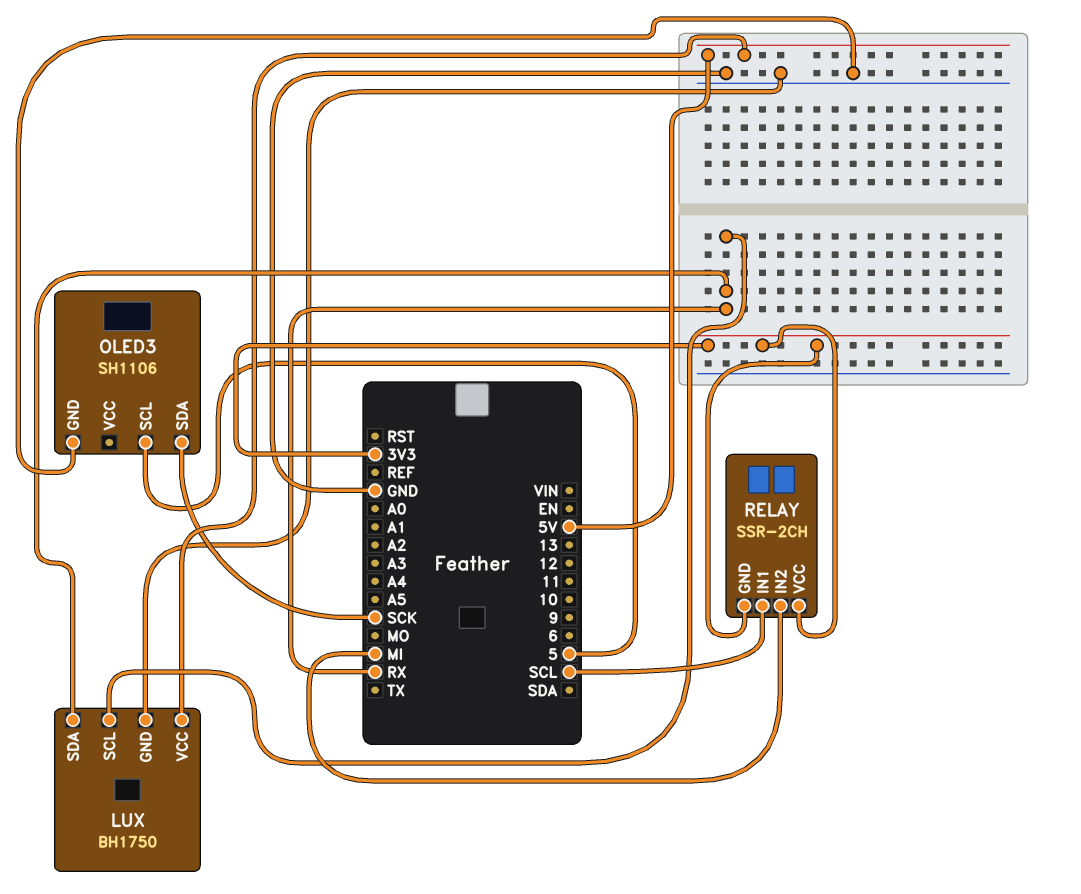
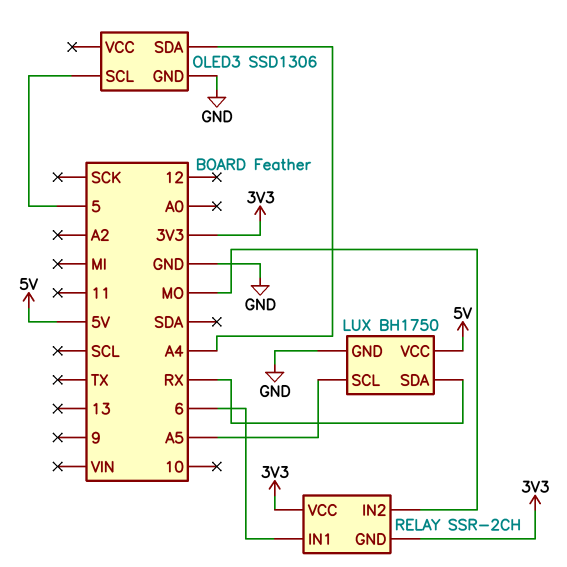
LUX pin SCL: RX -> A5
OLED3: SH1106 -> SSD1306
OLED3 pin SDA: SCK -> A4
RELAY pin IN1: SCL -> 6
RELAY pin IN2: MI -> MO

